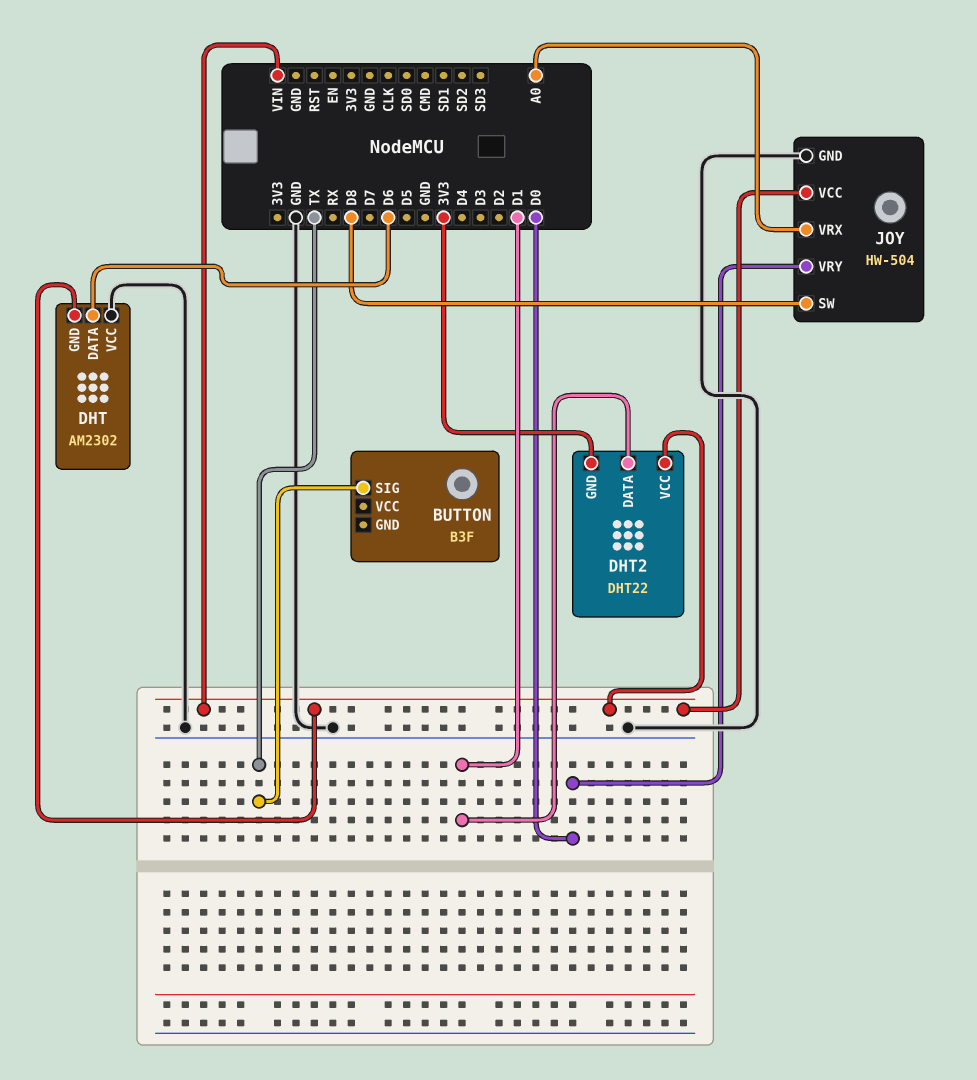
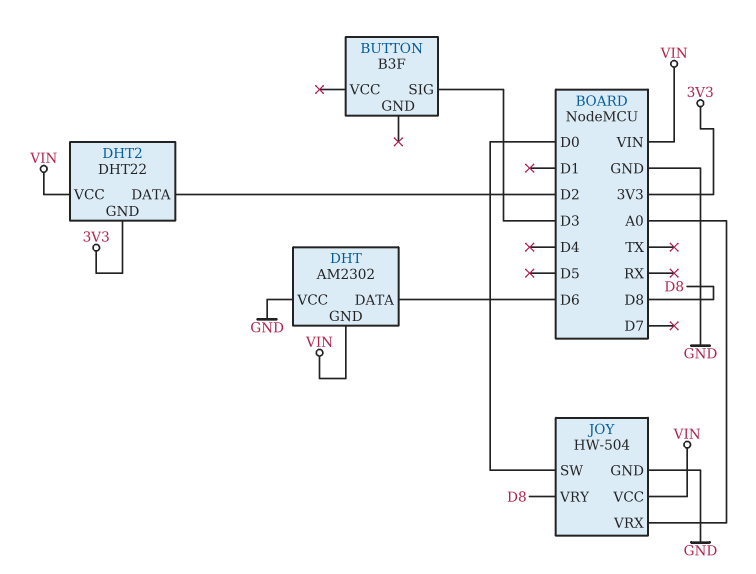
BUTTON pin SIG: TX -> D3
DHT2 pin DATA: D1 -> D2
JOY pin SW: D8 -> D0
JOY pin VRY: D0 -> D8

